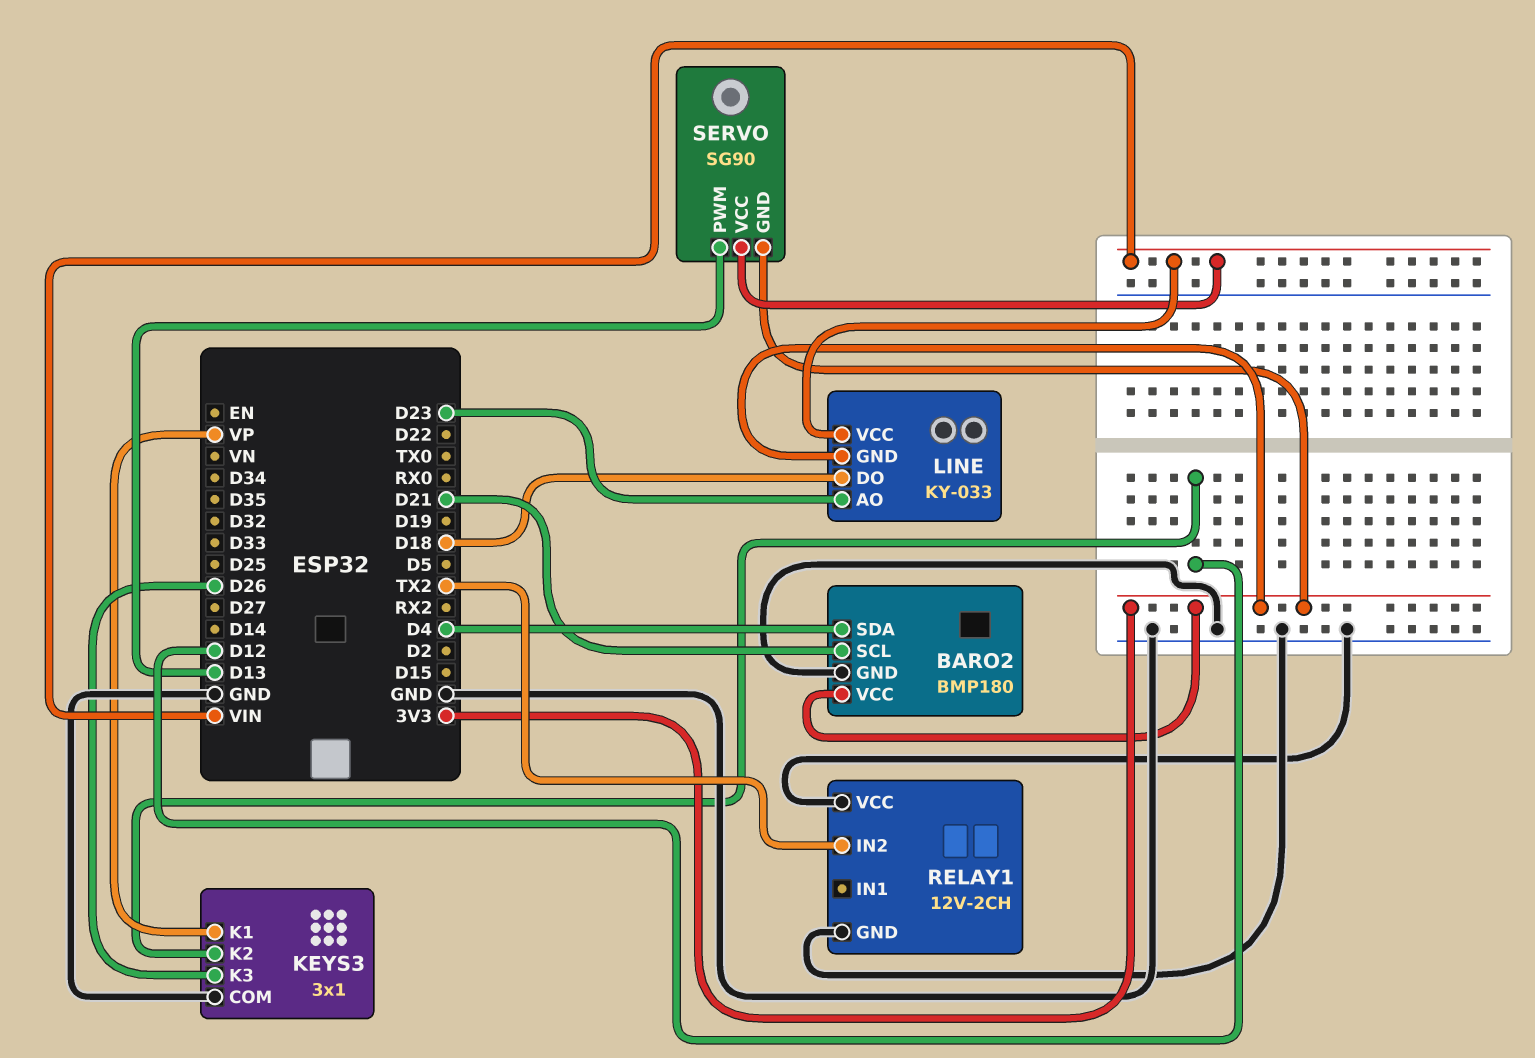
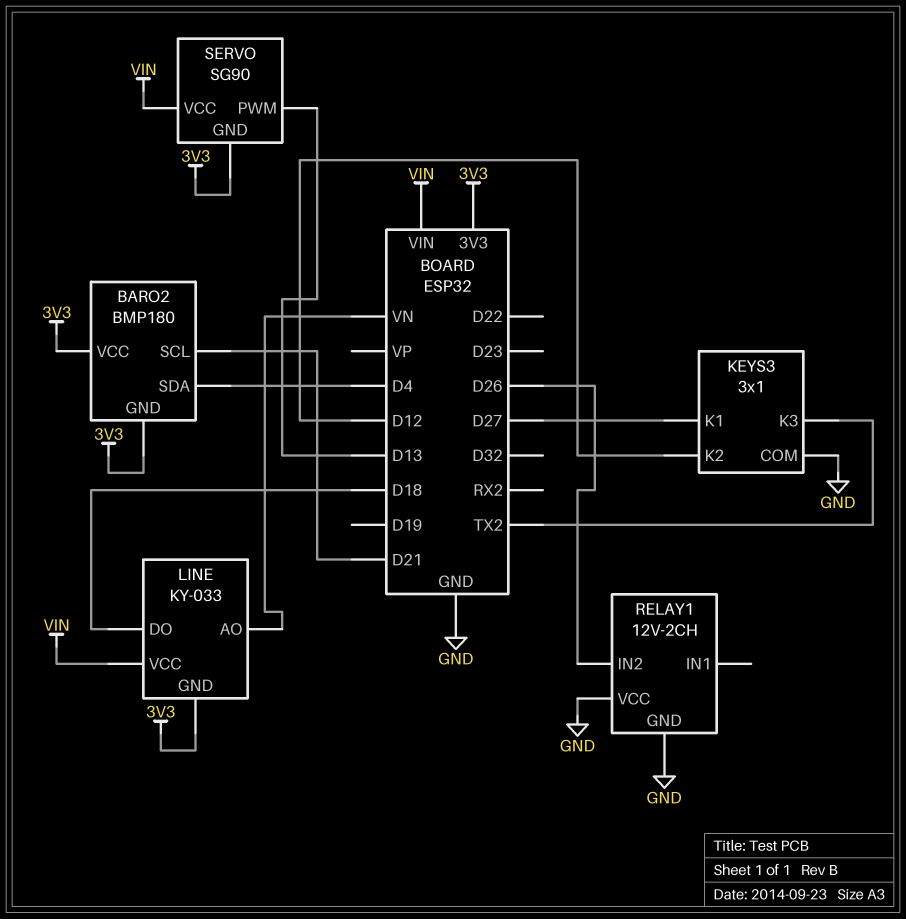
BARO2 pin GND: GND -> 3V3
KEYS3 pin K1: VP -> D27
KEYS3 pin K3: D26 -> TX2
LINE pin AO: D23 -> VN
RELAY1 pin IN2: TX2 -> D26

